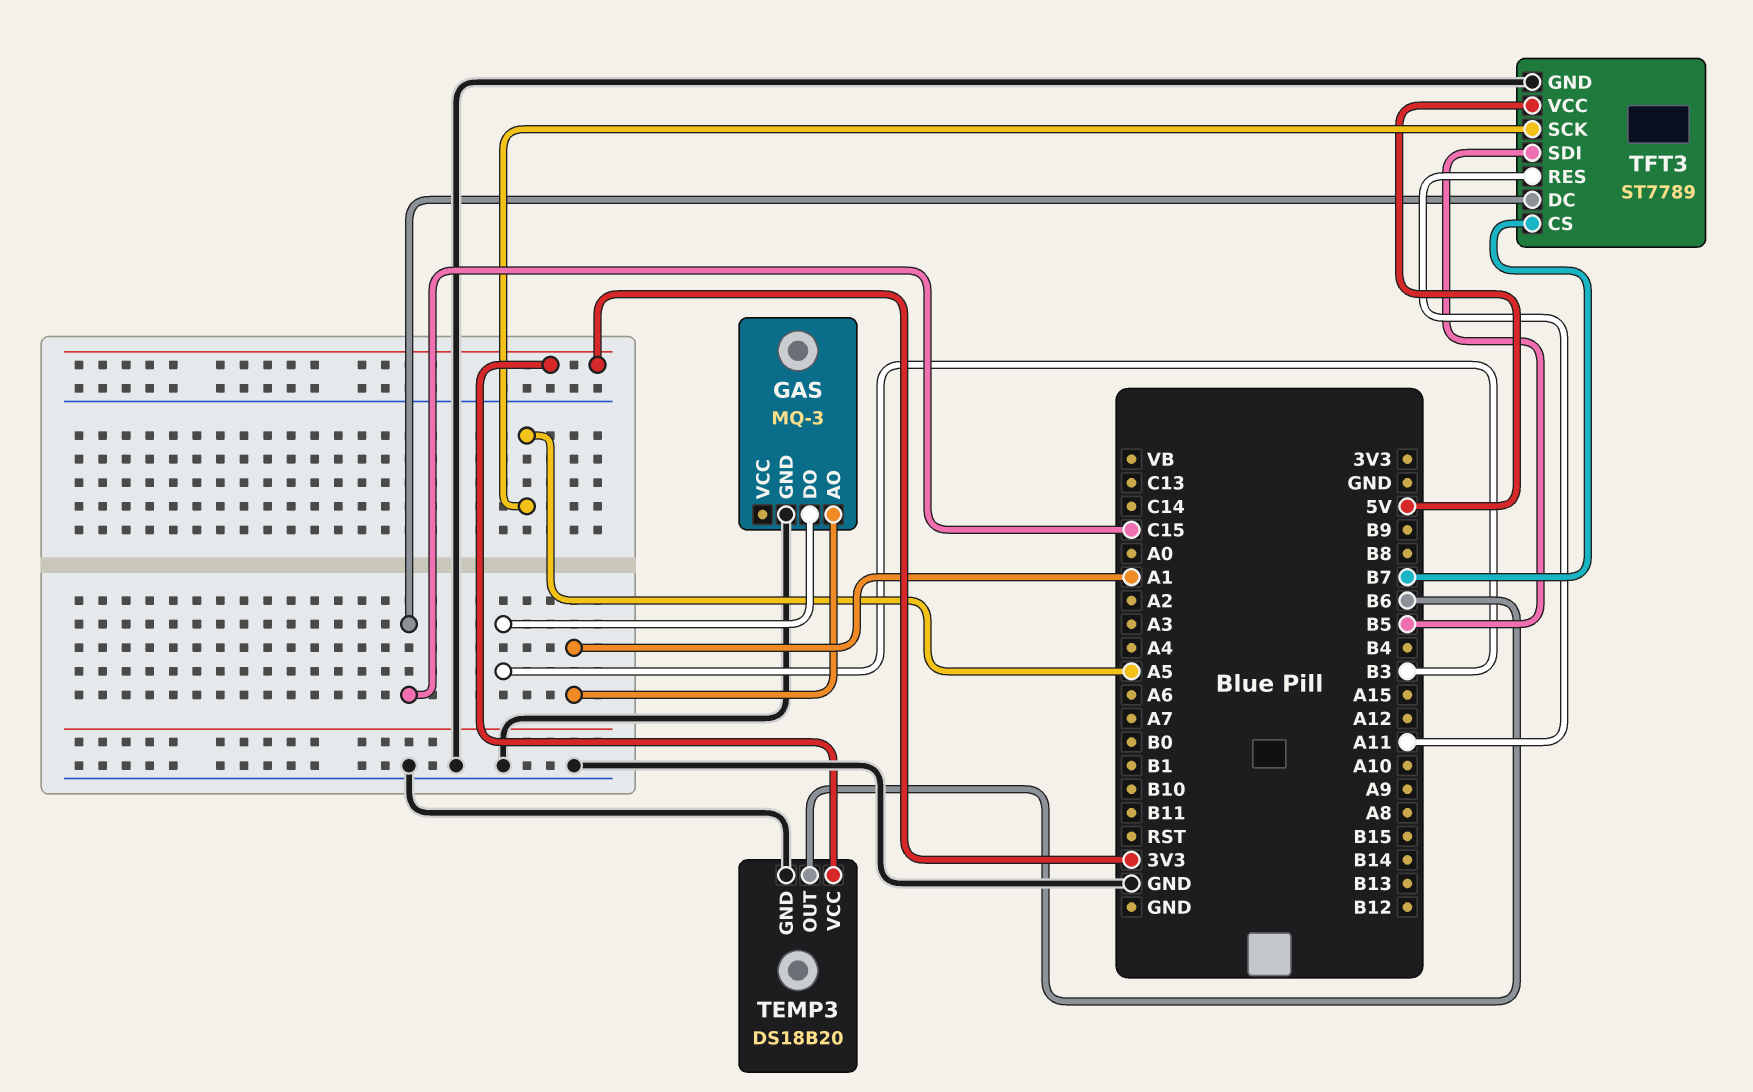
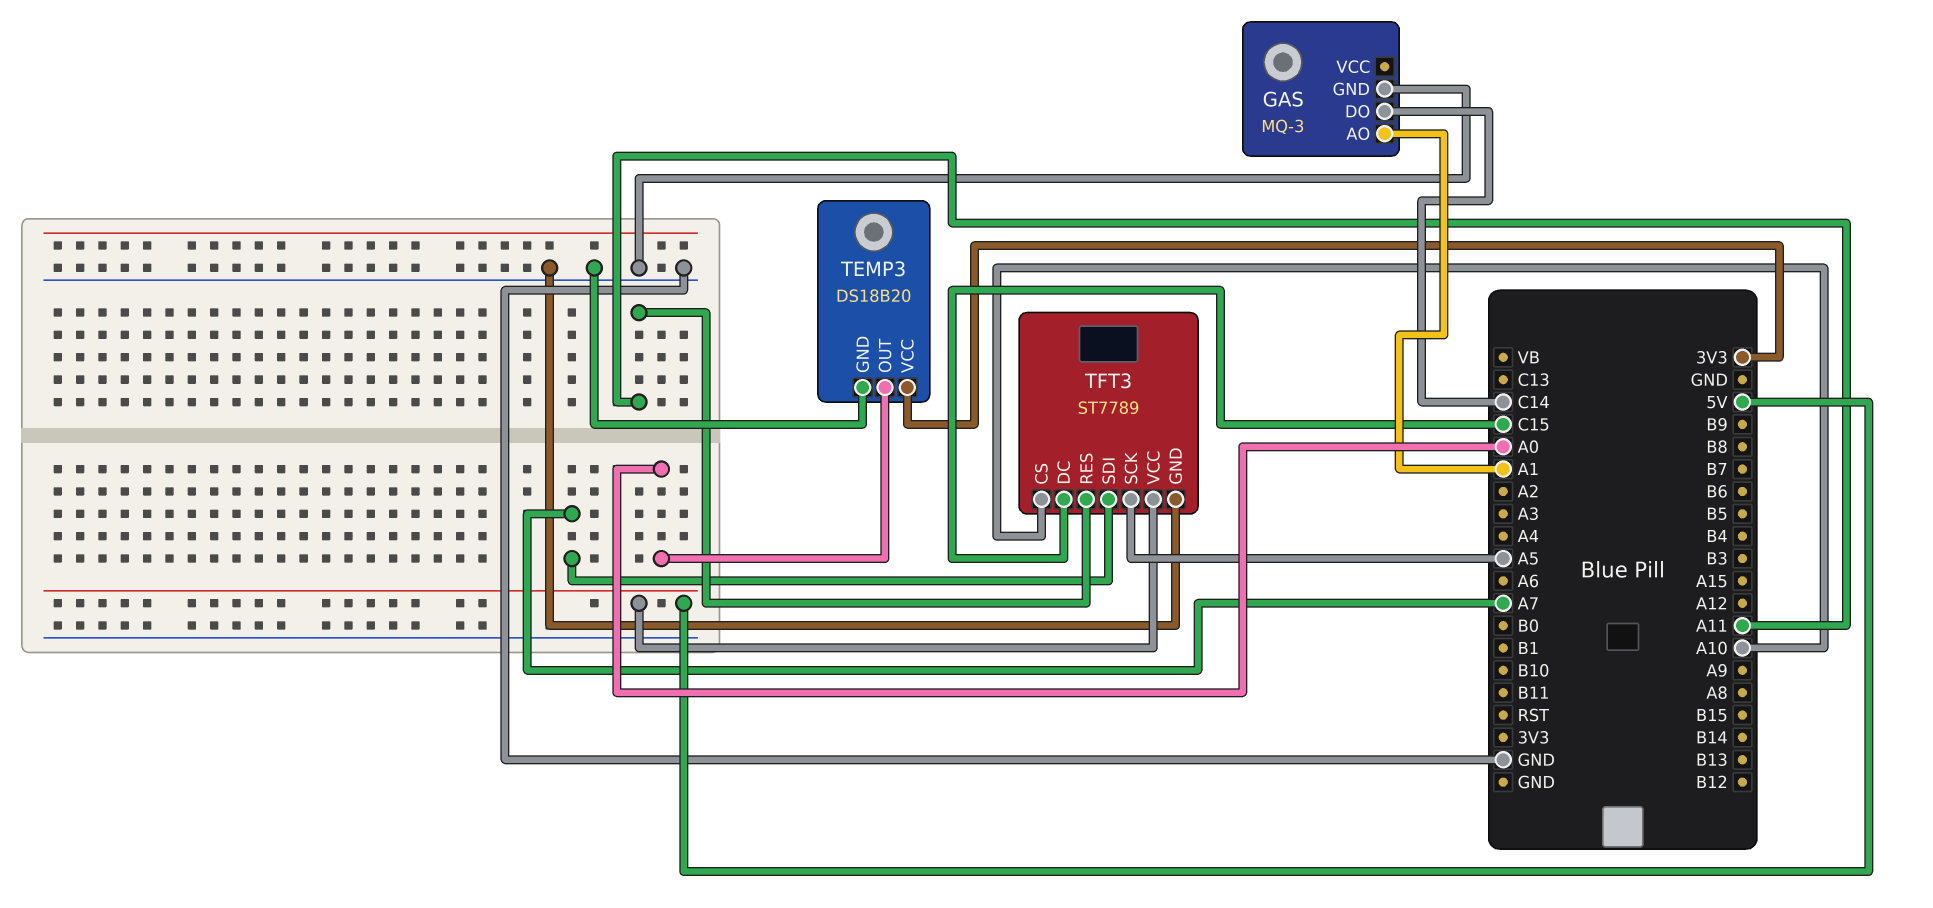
GAS pin DO: B3 -> C14
TEMP3 pin OUT: B6 -> A0
TFT3 pin CS: B7 -> A10
TFT3 pin SDI: B5 -> A7

